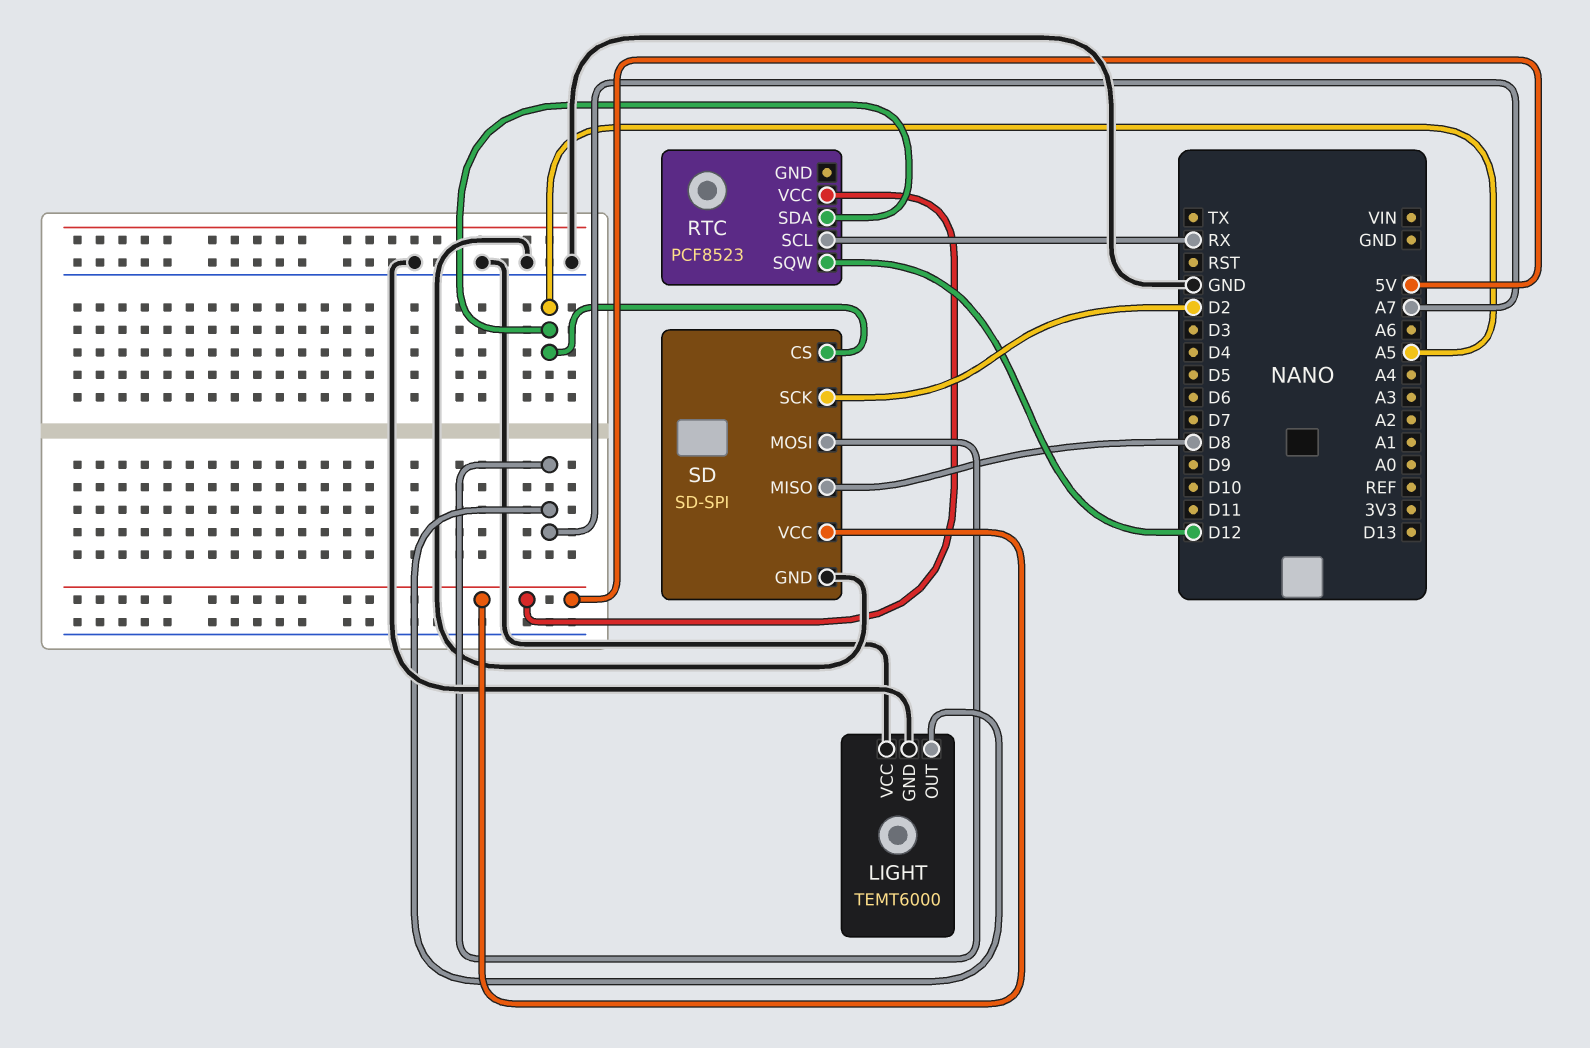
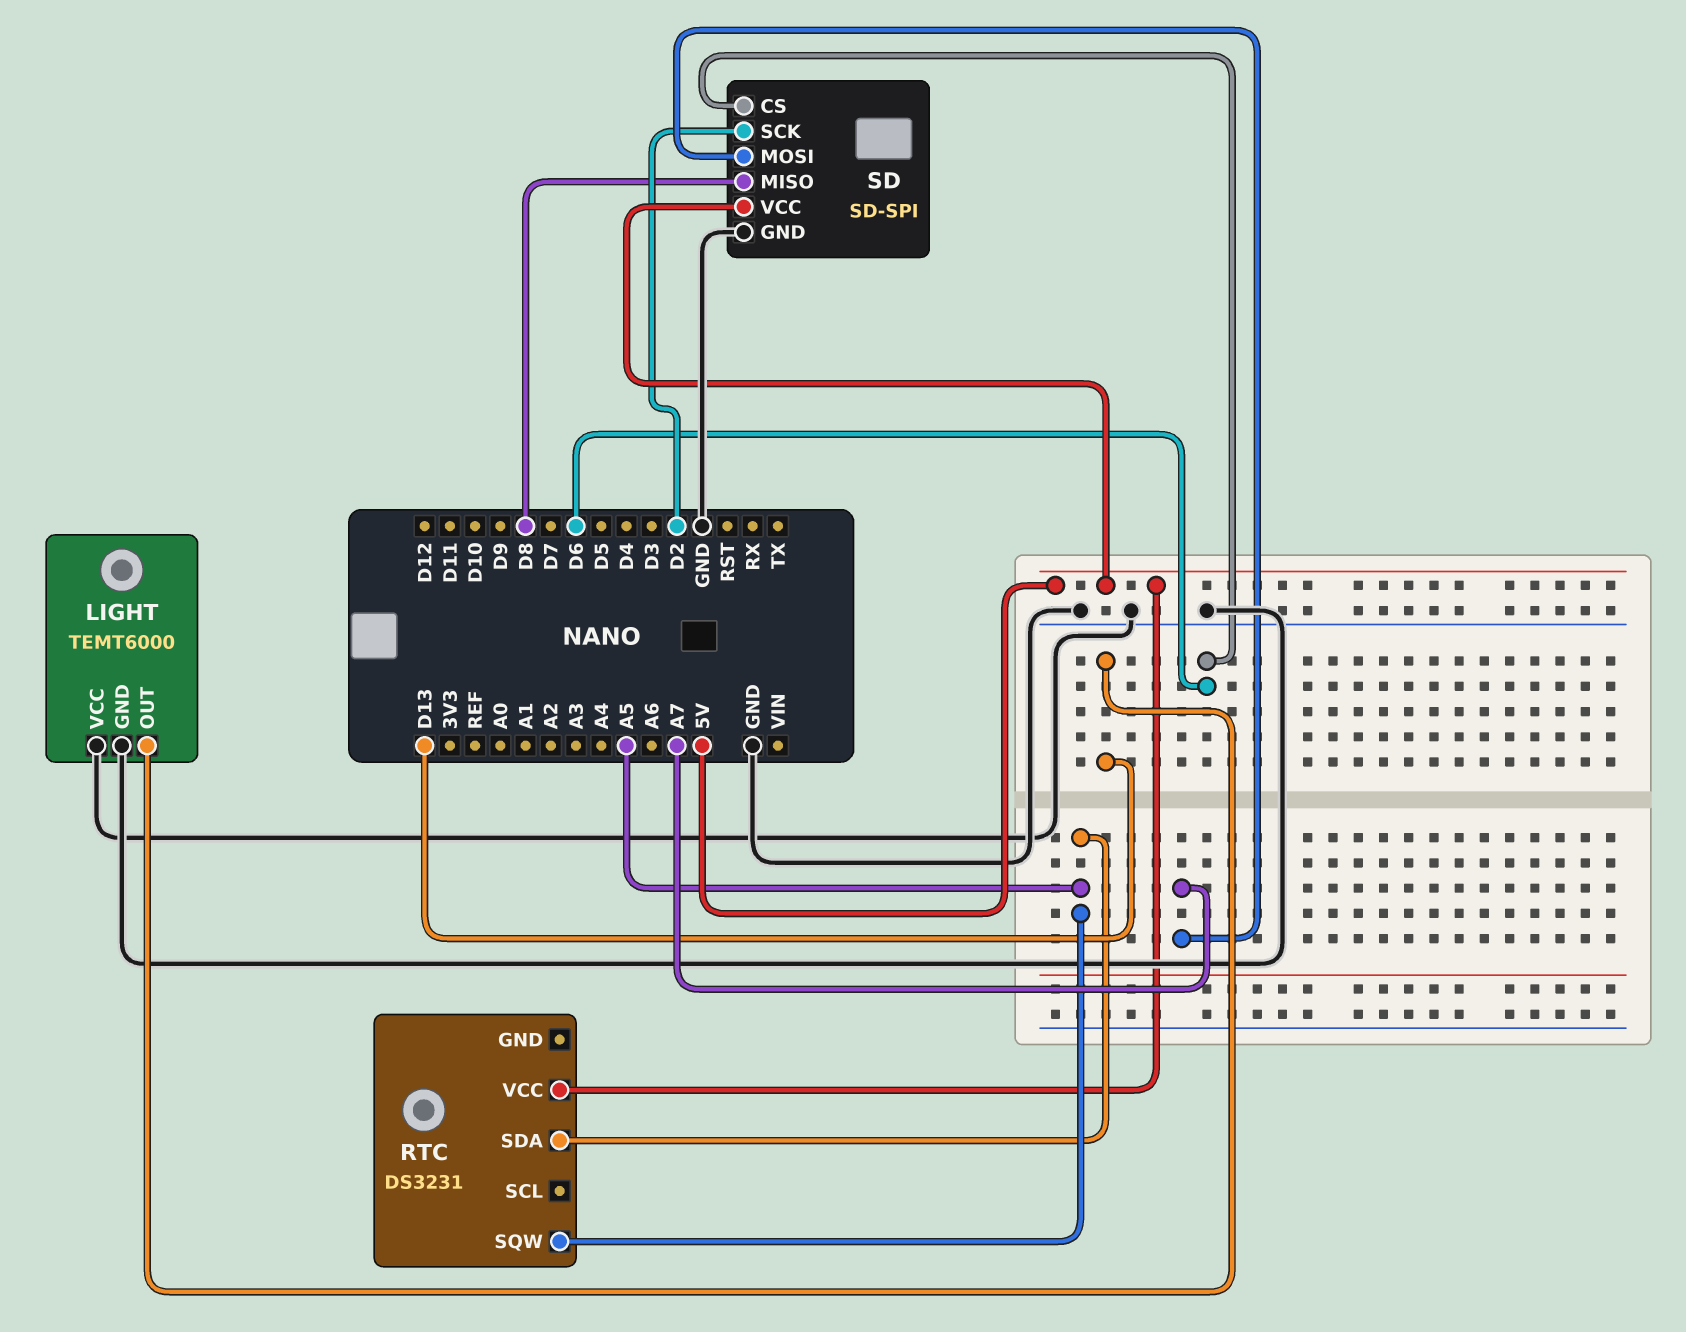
LIGHT pin OUT: A7 -> D13
RTC: PCF8523 -> DS3231
RTC pin SCL: RX -> none
RTC pin SQW: D12 -> A5
SD pin CS: A5 -> D6

